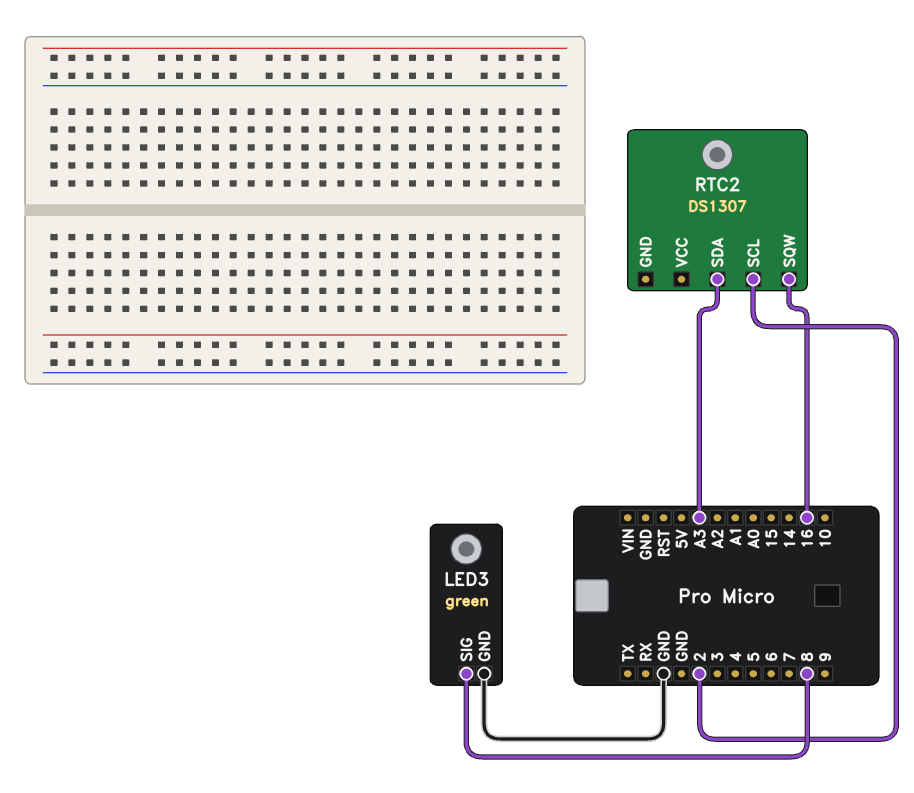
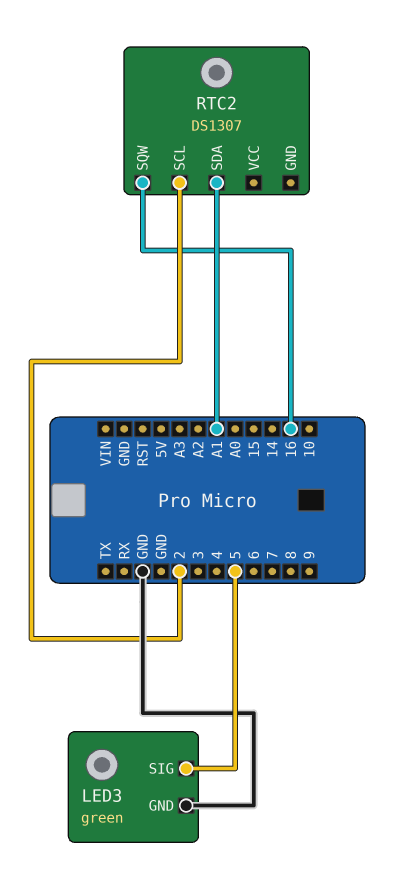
LED3 pin SIG: 8 -> 5
RTC2 pin SDA: A3 -> A1

